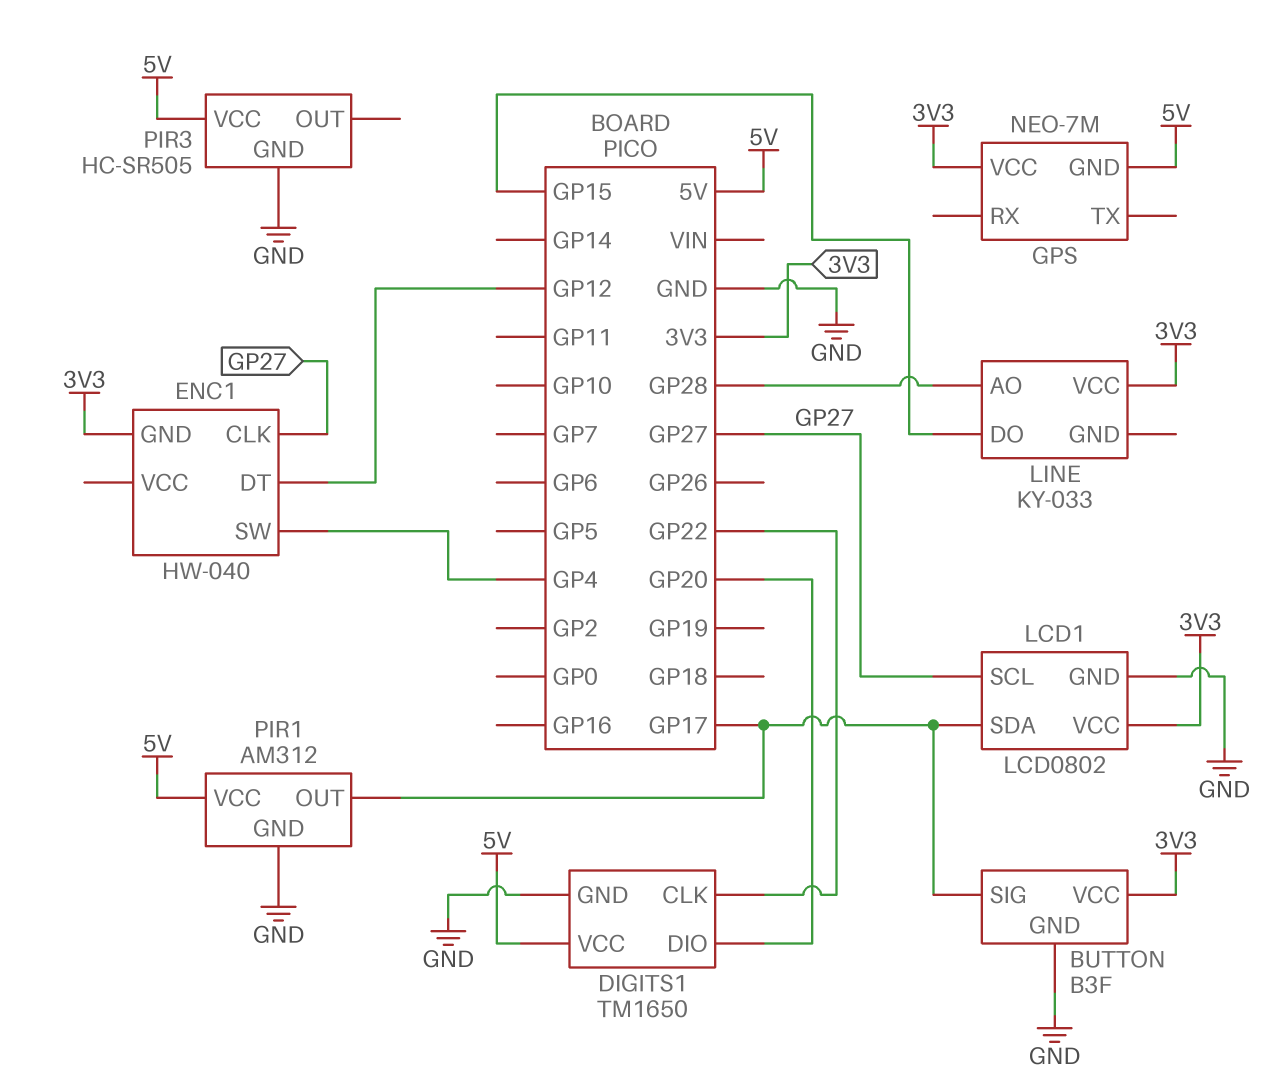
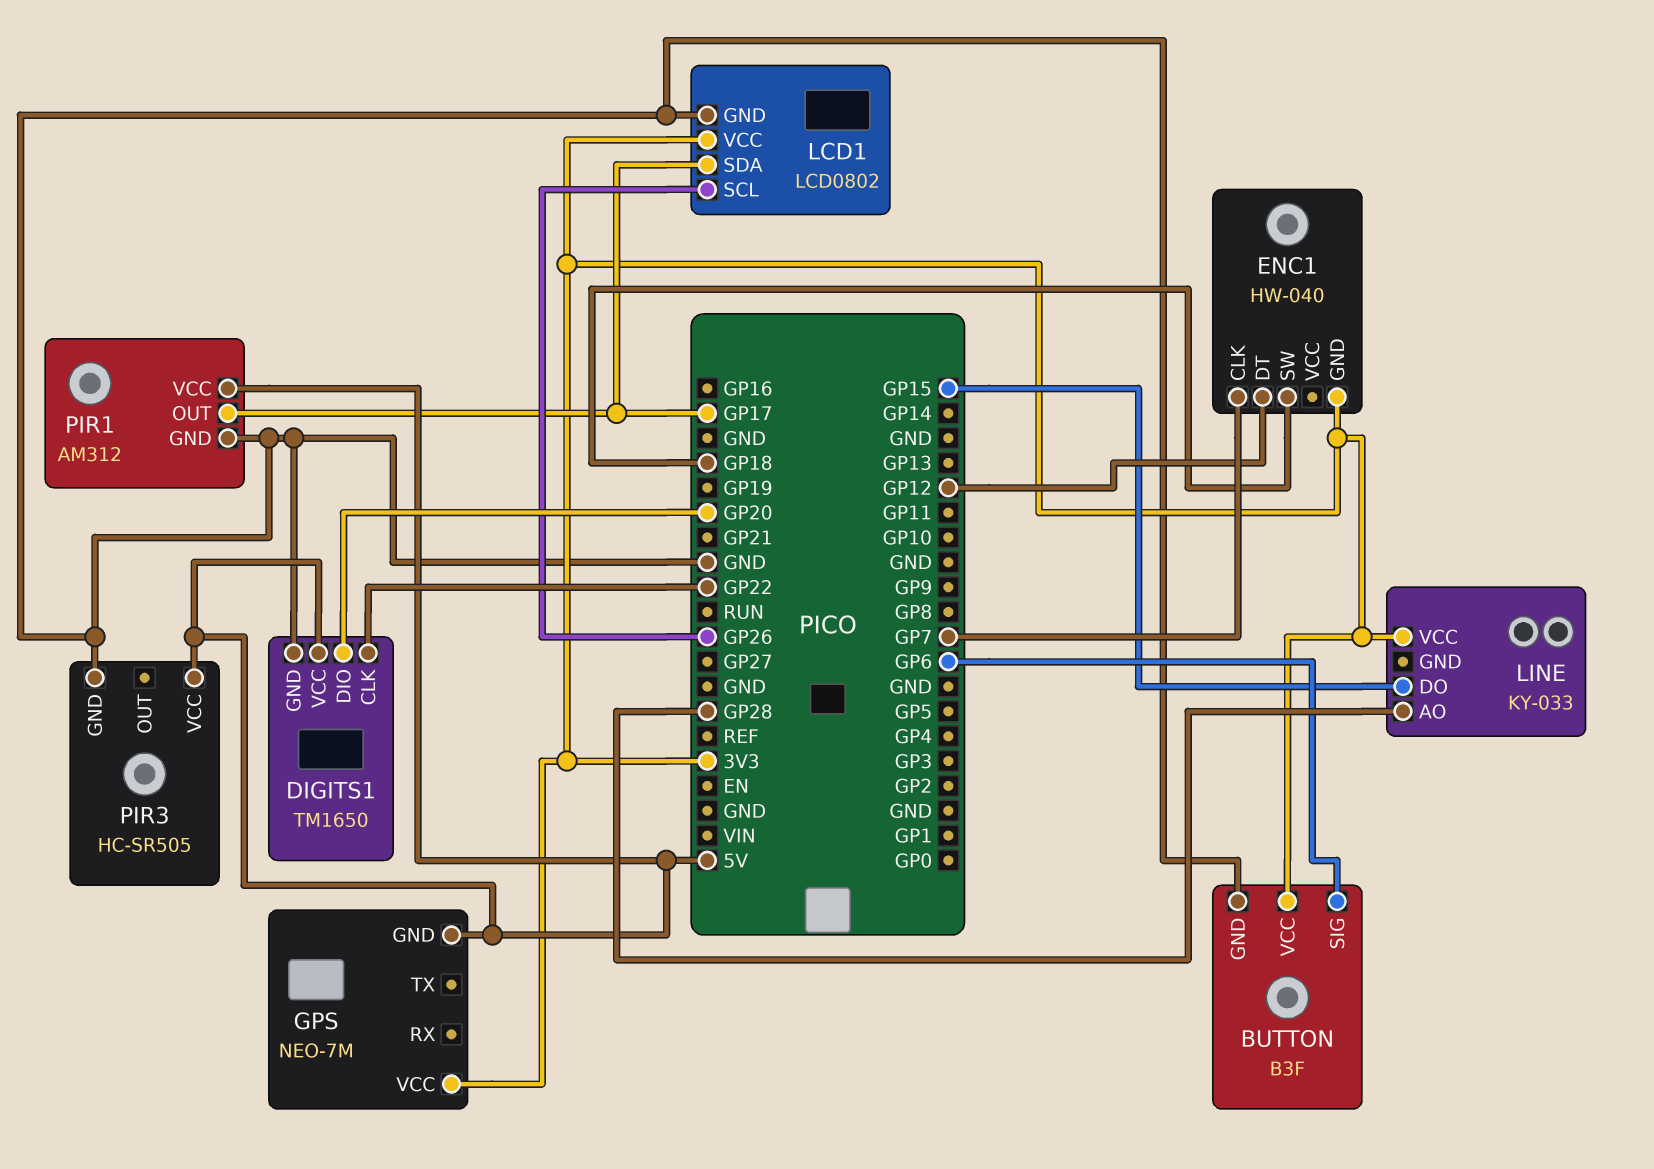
BUTTON pin SIG: GP17 -> GP6
ENC1 pin CLK: GP27 -> GP7
ENC1 pin SW: GP4 -> GP18
LCD1 pin SCL: GP27 -> GP26

